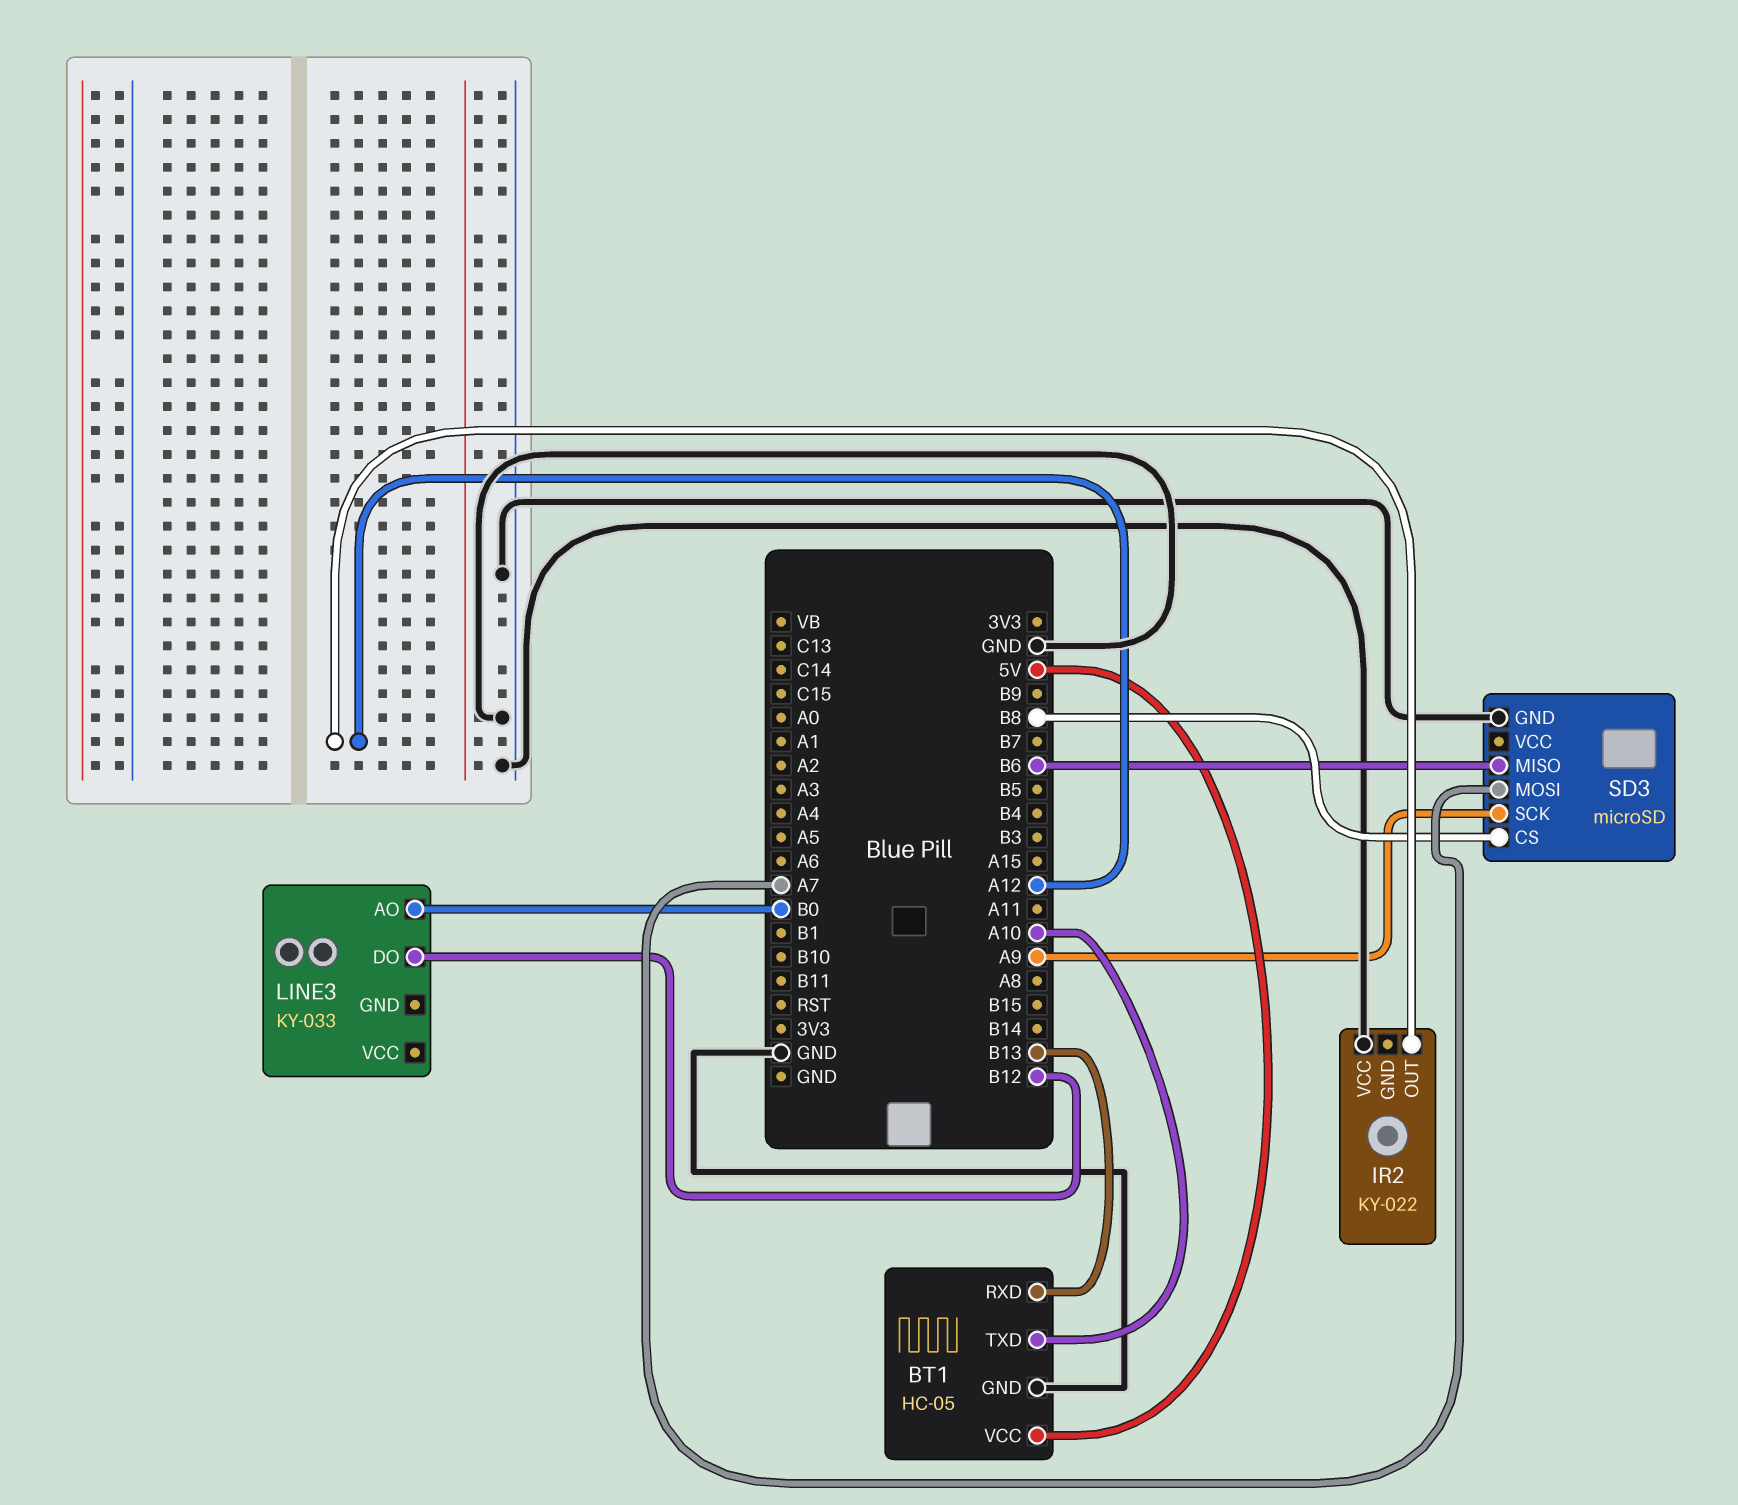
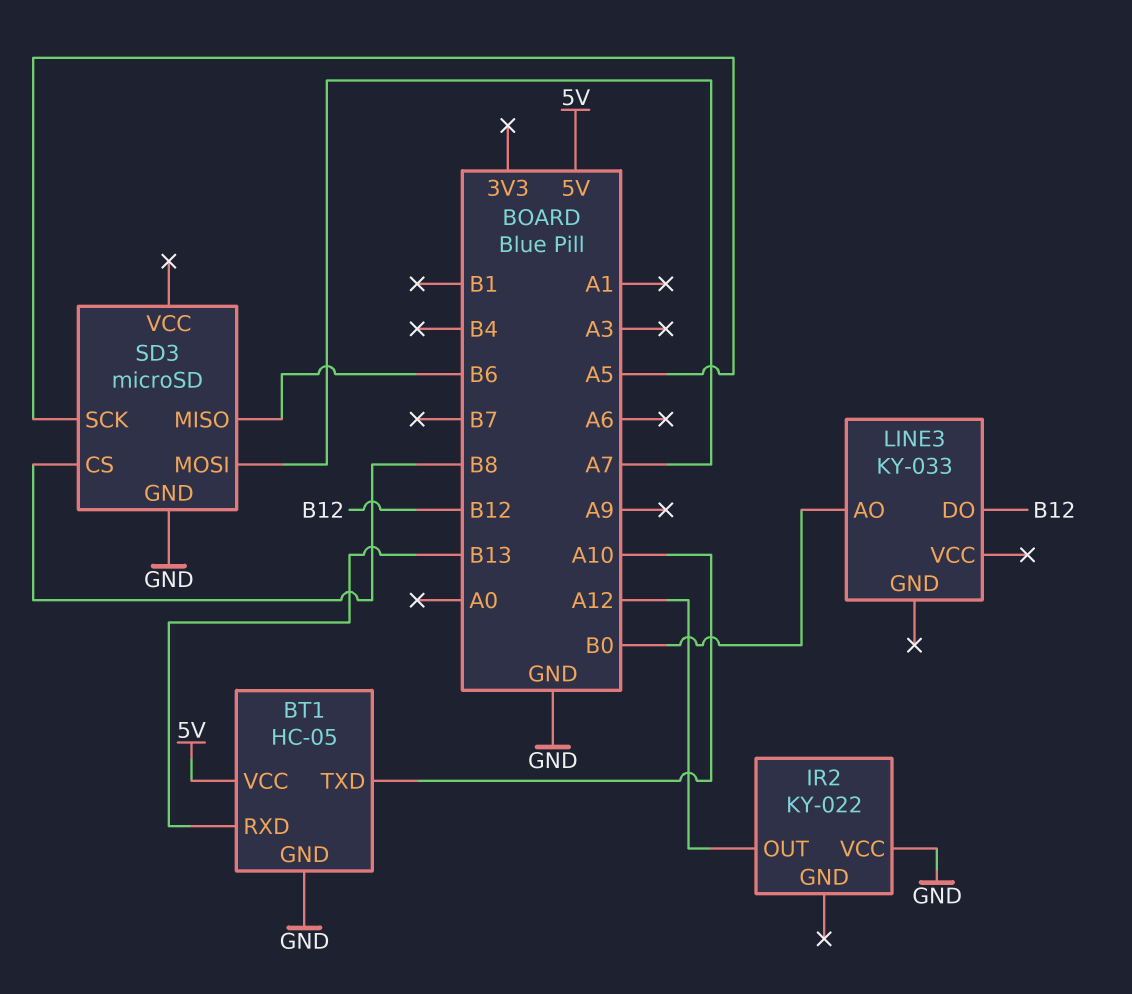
SD3 pin SCK: A9 -> A5

